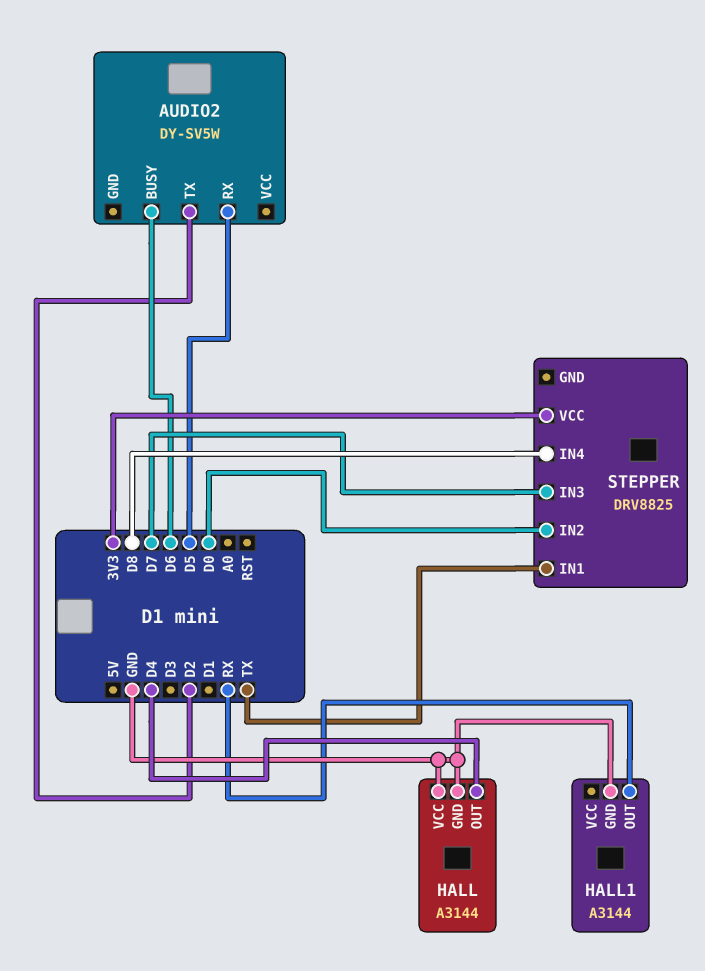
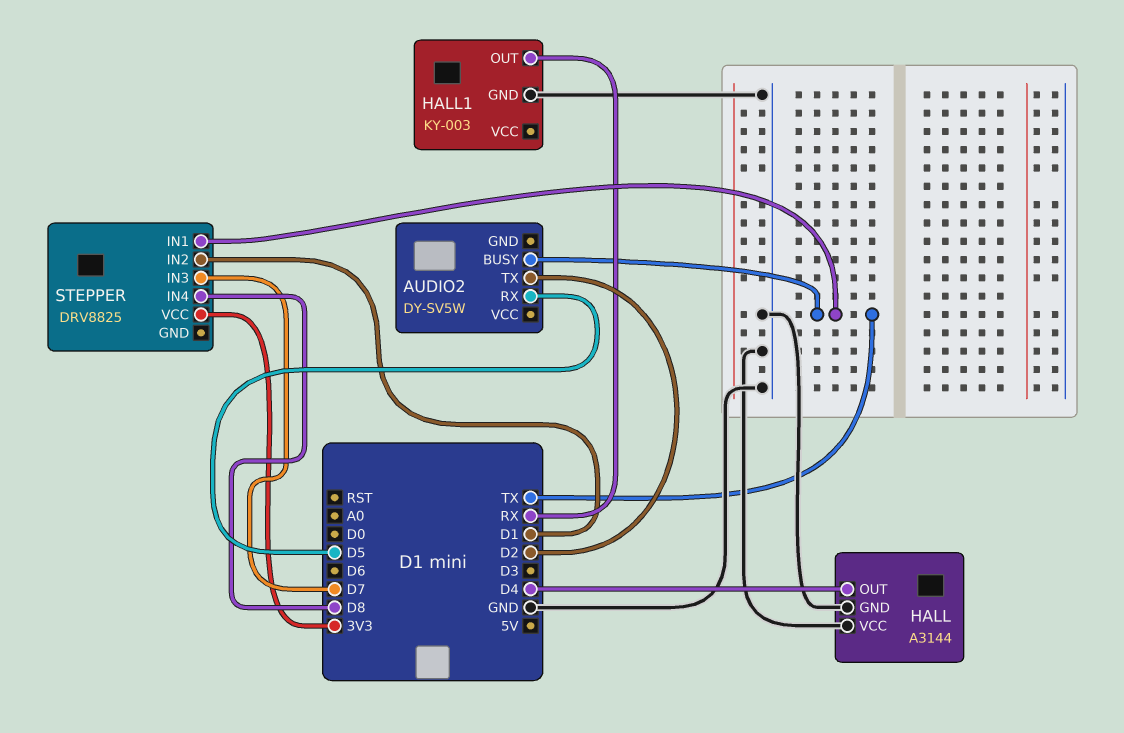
AUDIO2 pin BUSY: D6 -> TX
HALL1: A3144 -> KY-003
STEPPER pin IN2: D0 -> D1

